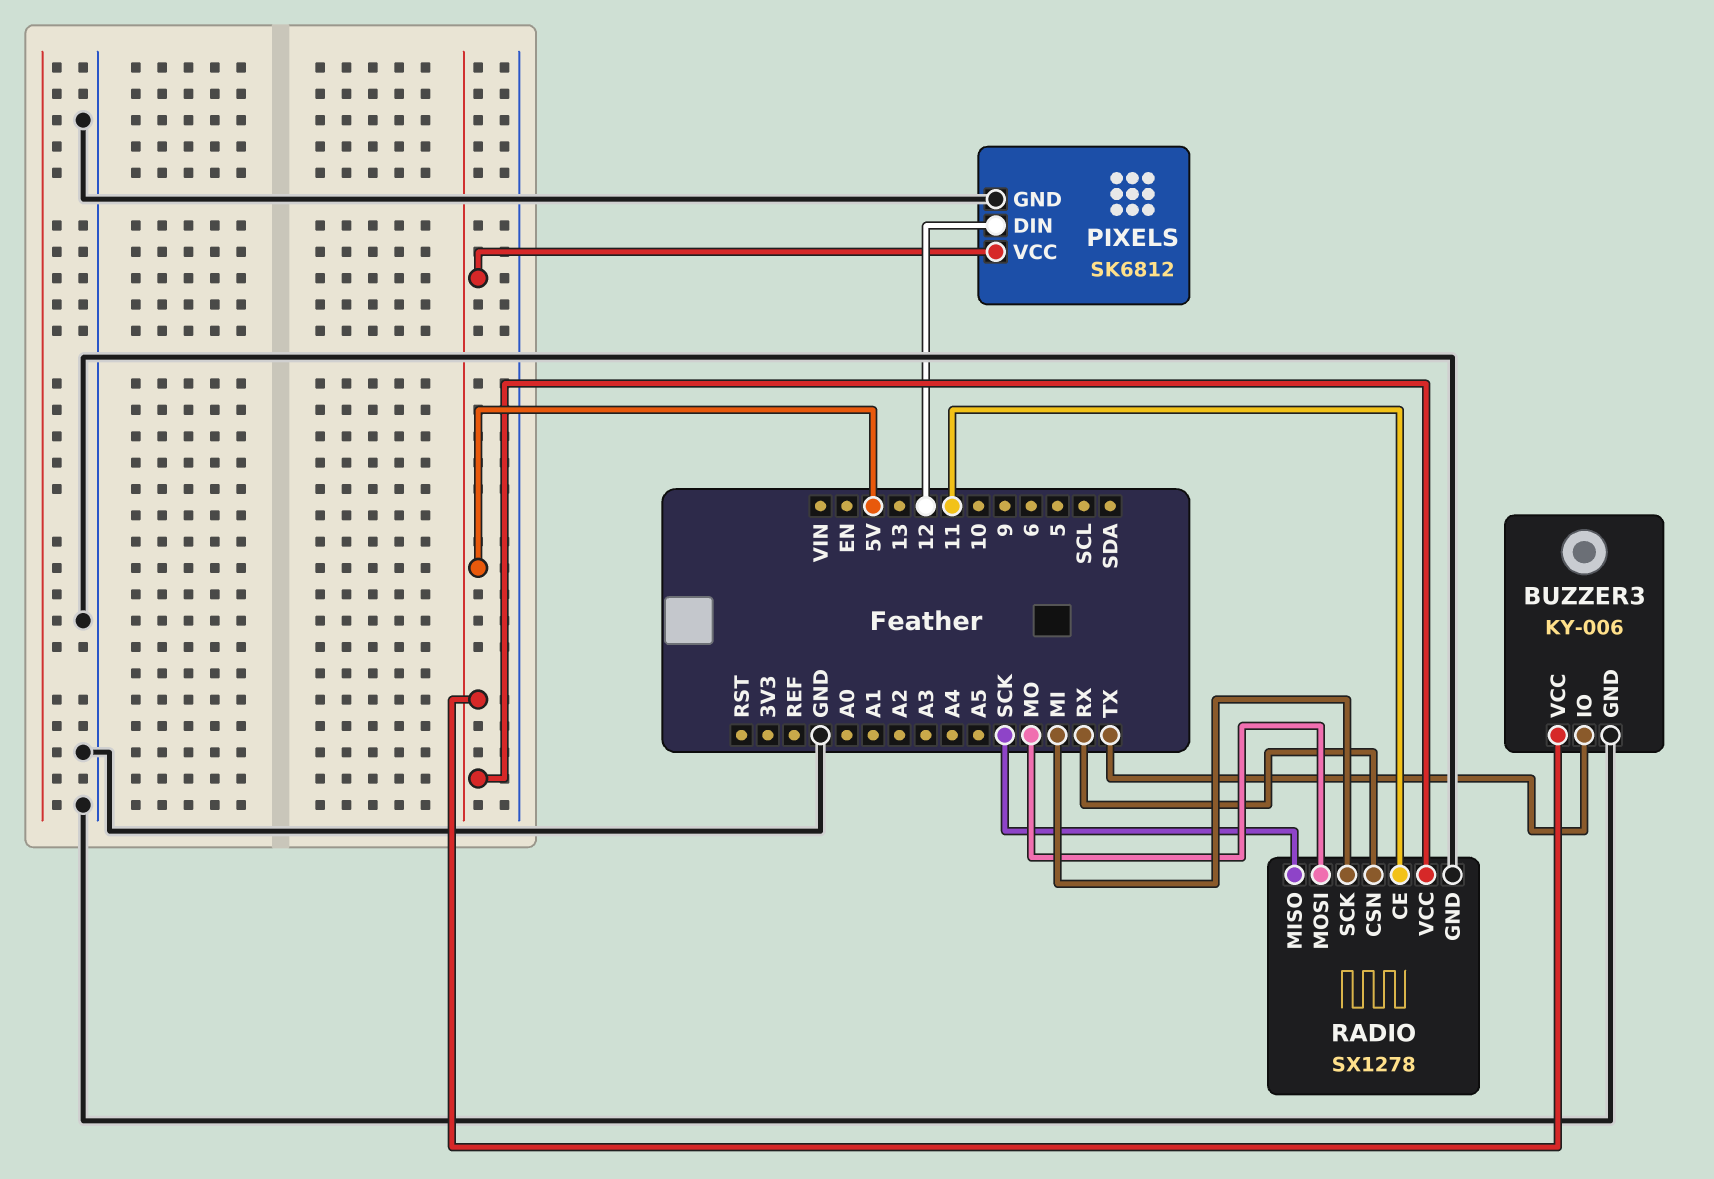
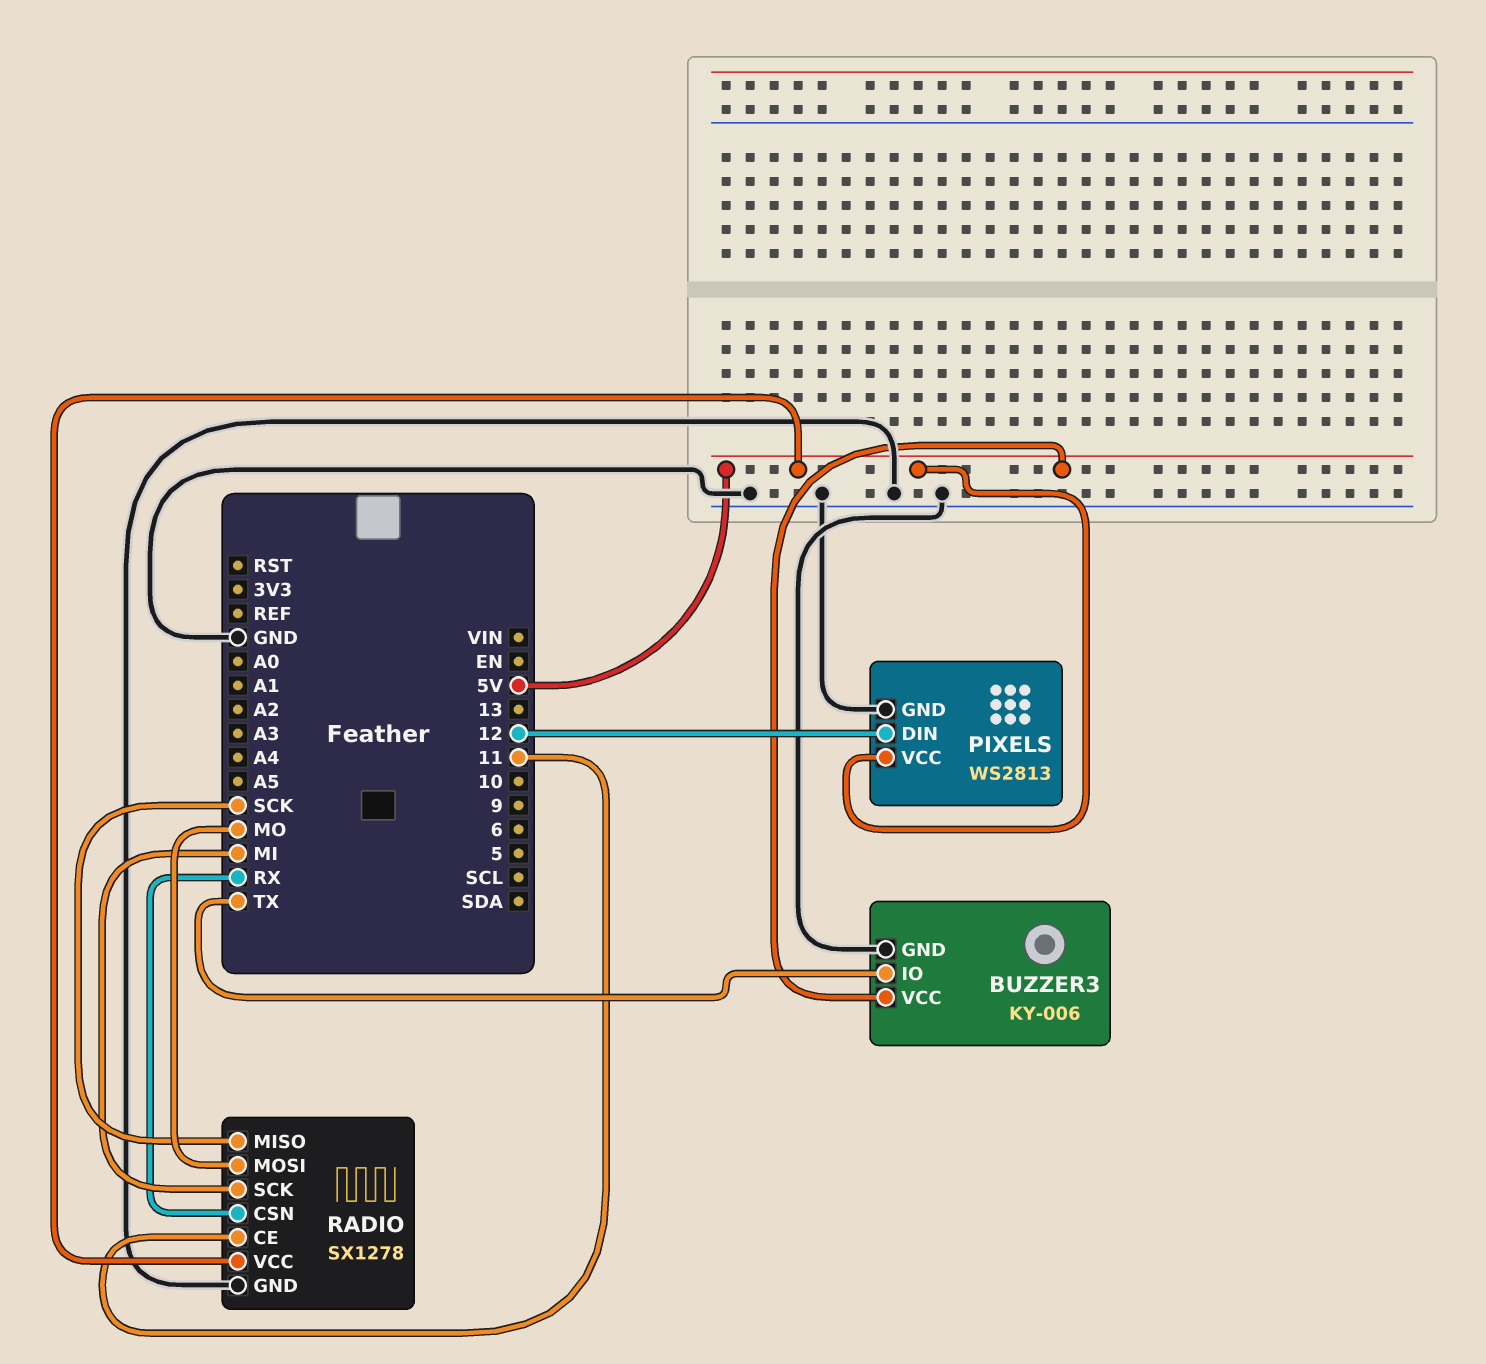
PIXELS: SK6812 -> WS2813

